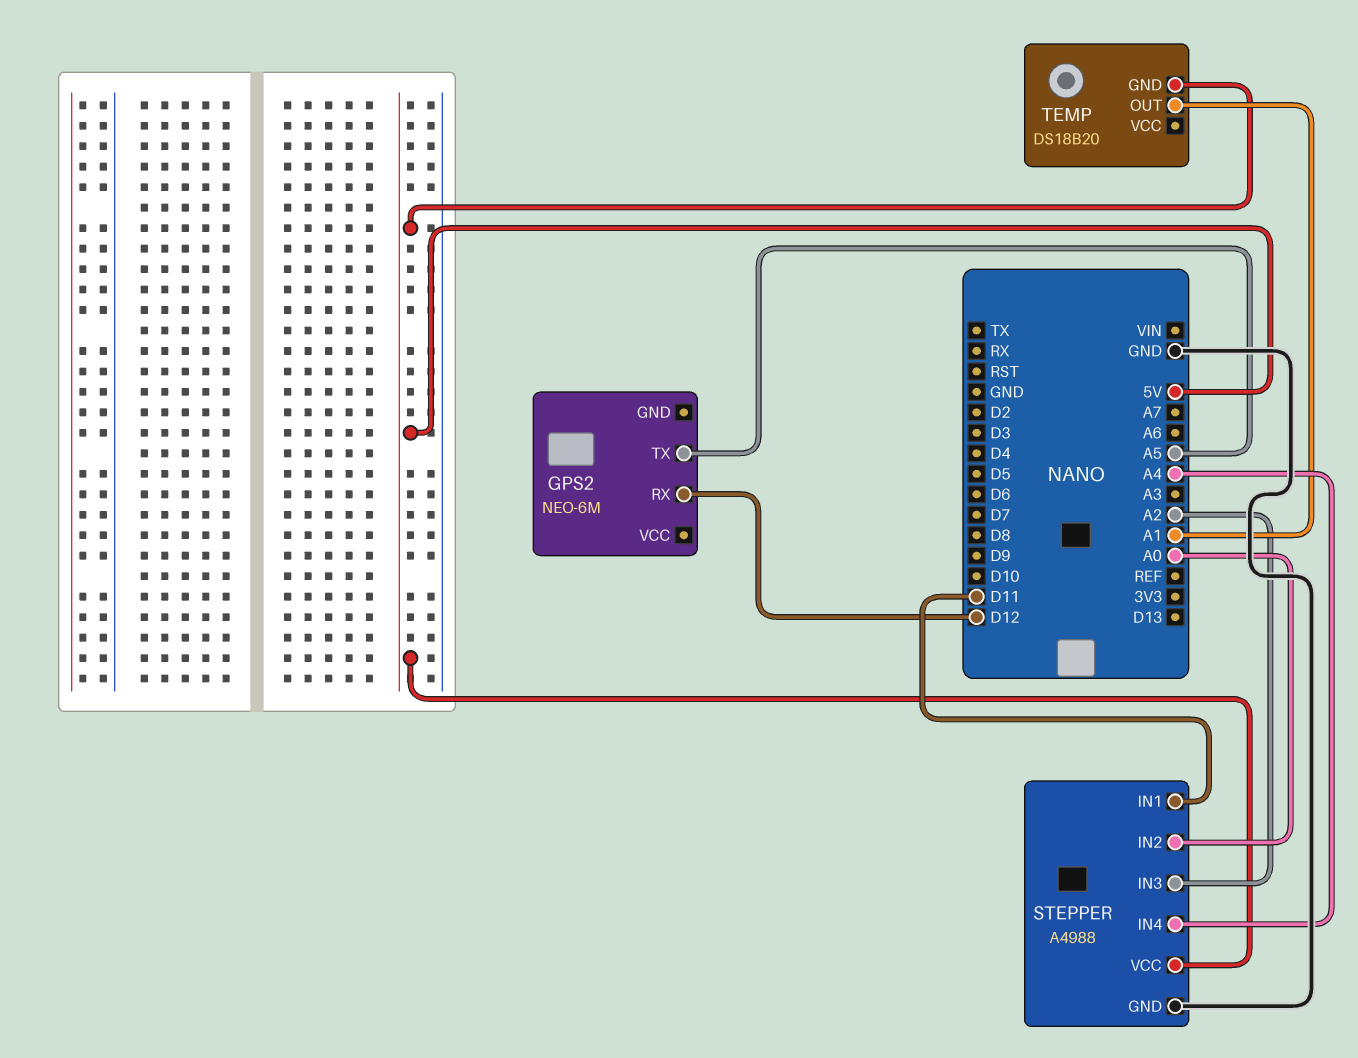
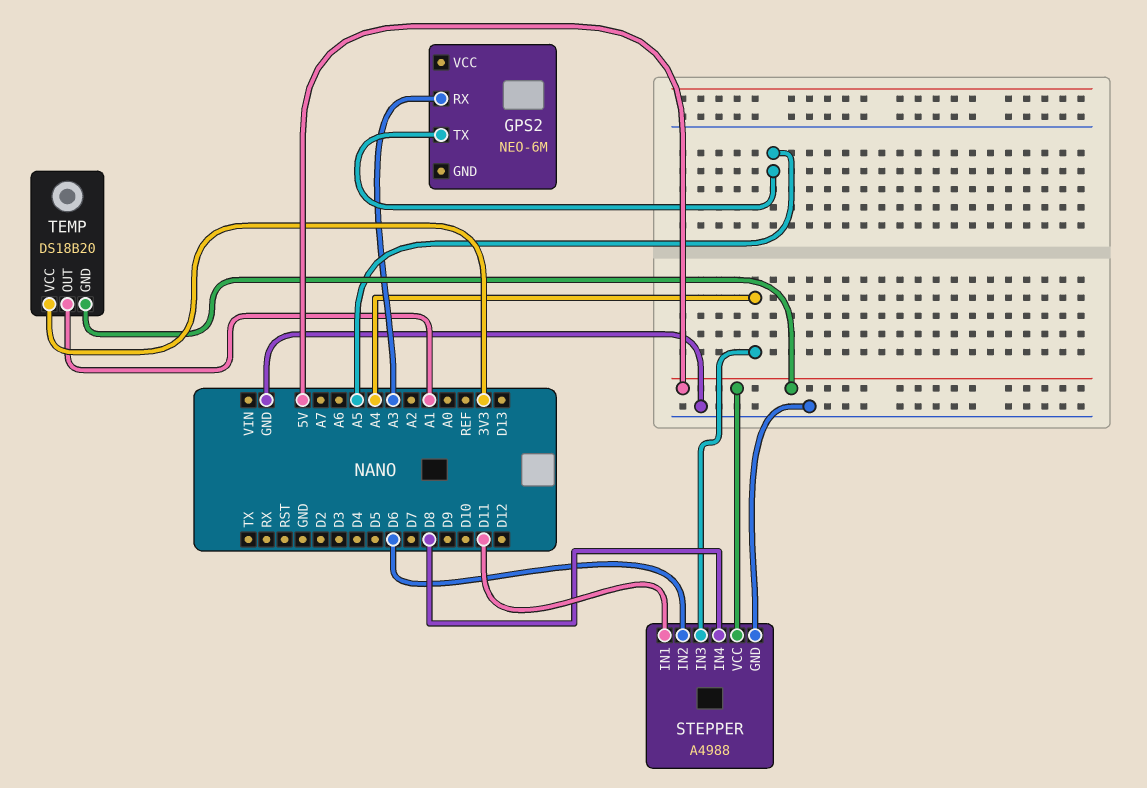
GPS2 pin RX: D12 -> A3
STEPPER pin IN2: A0 -> D6
STEPPER pin IN3: A2 -> A4
STEPPER pin IN4: A4 -> D8
TEMP pin VCC: none -> 3V3

